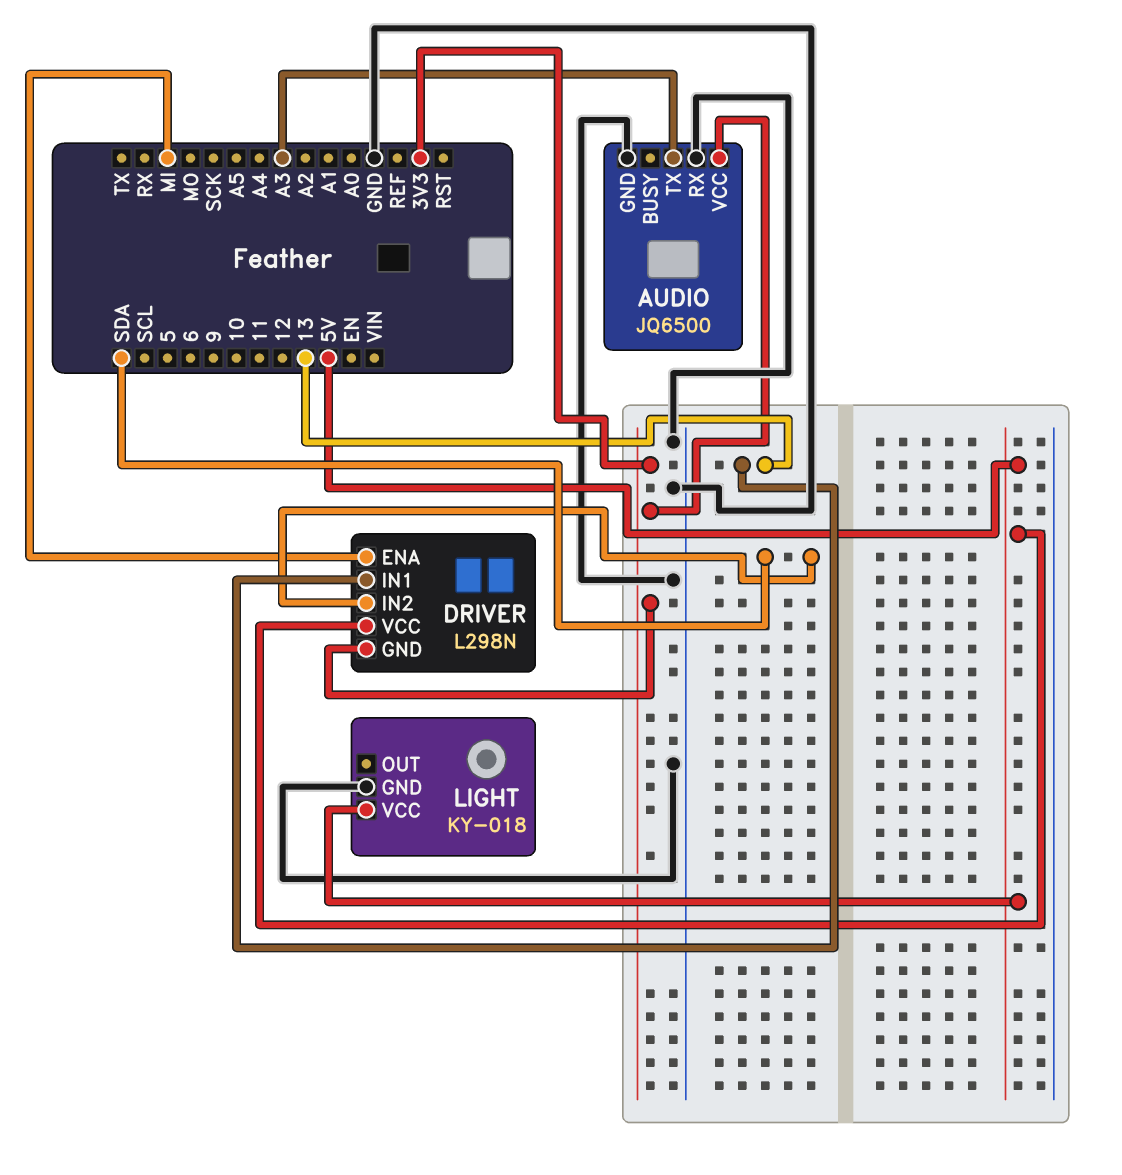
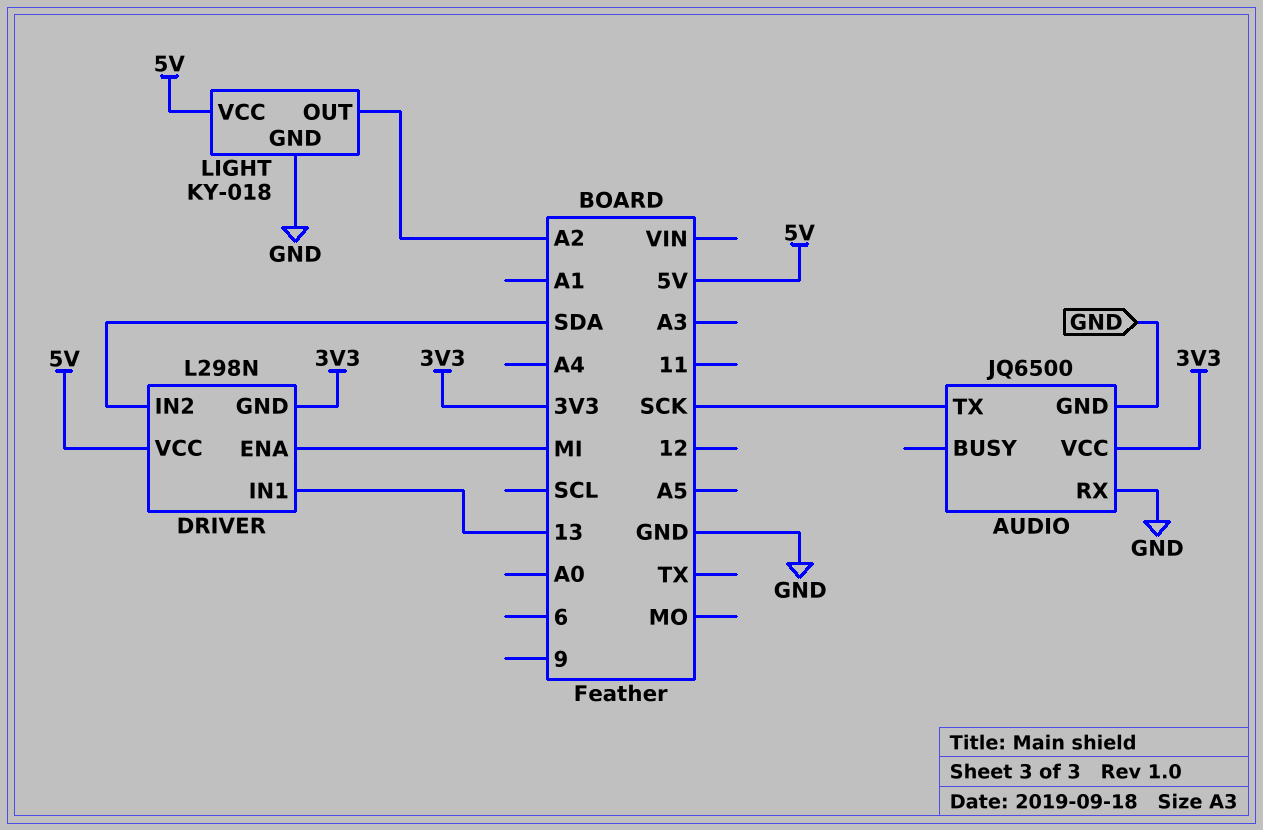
AUDIO pin TX: A3 -> SCK
LIGHT pin OUT: none -> A2

